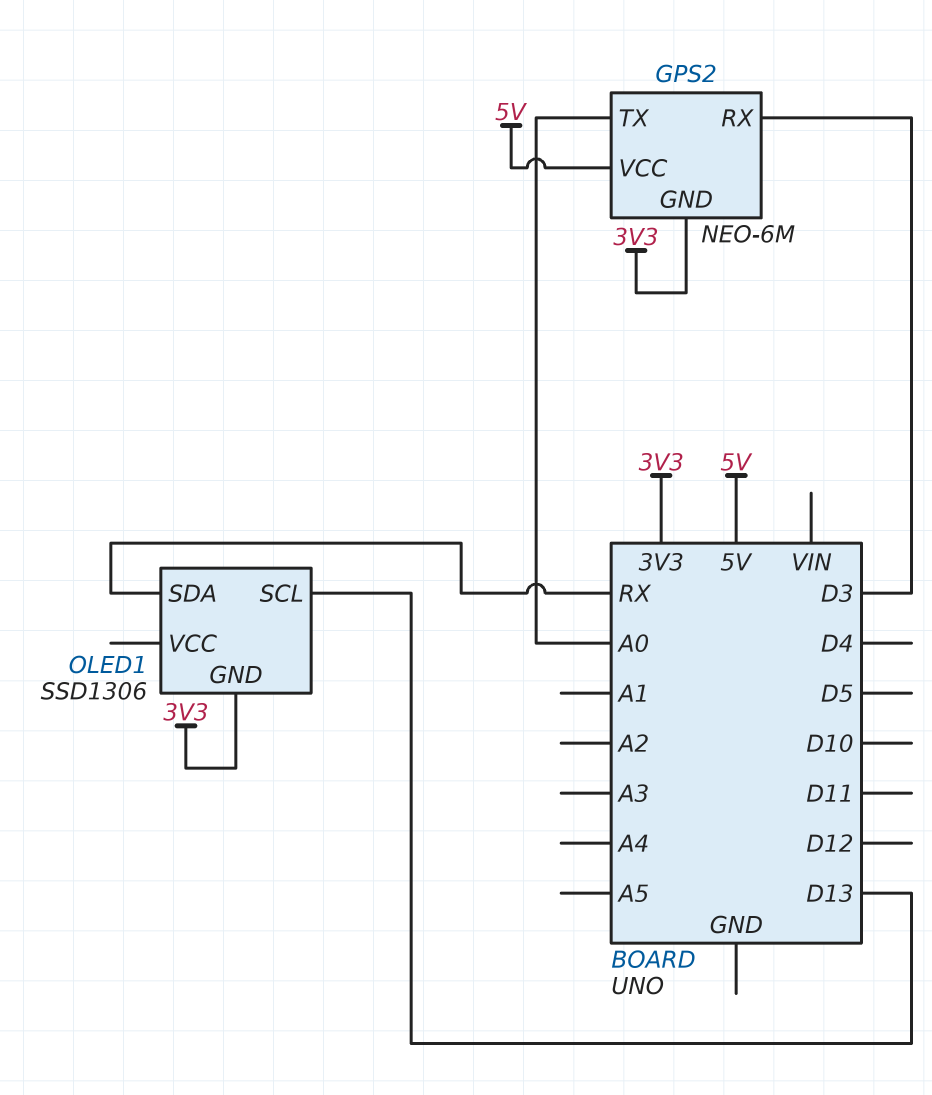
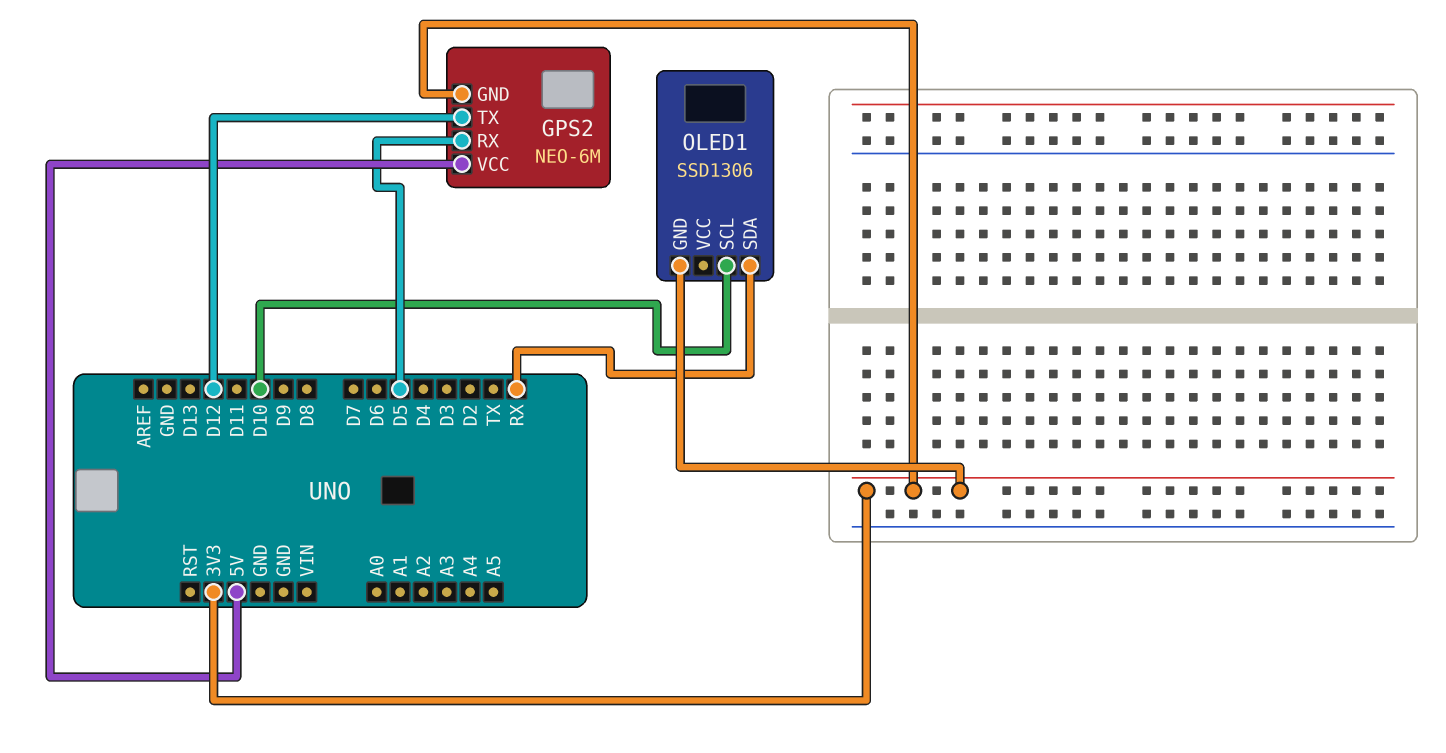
GPS2 pin RX: D3 -> D5
GPS2 pin TX: A0 -> D12
OLED1 pin SCL: D13 -> D10

